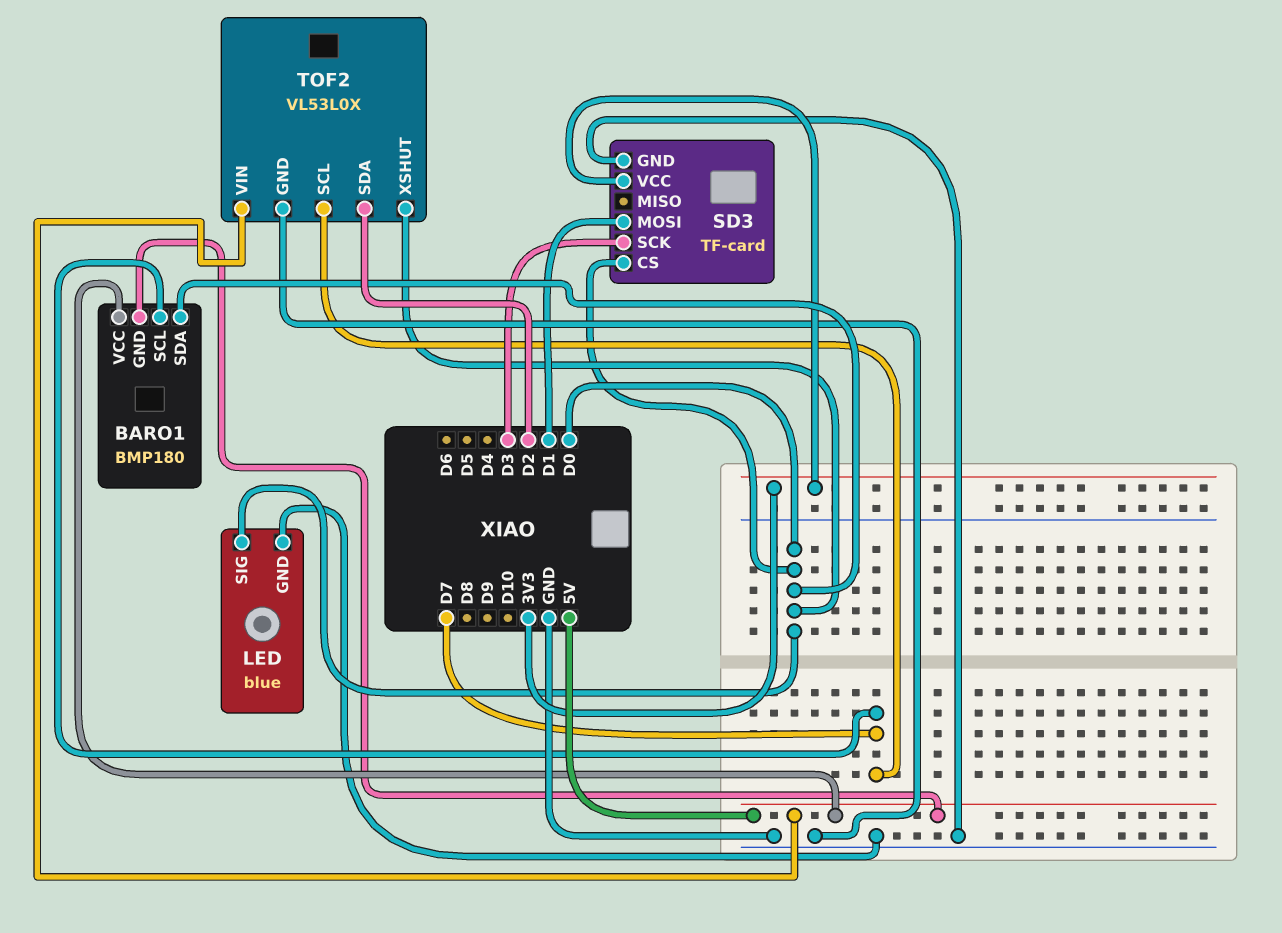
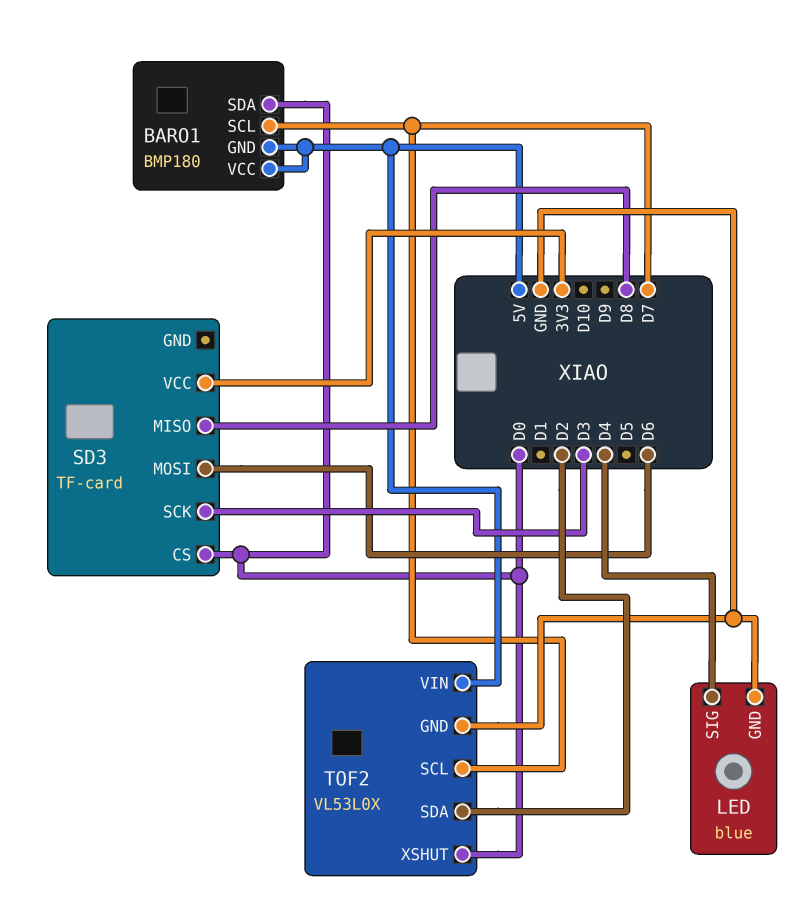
LED pin SIG: D0 -> D4
SD3 pin GND: GND -> none
SD3 pin MISO: none -> D8
SD3 pin MOSI: D1 -> D6

